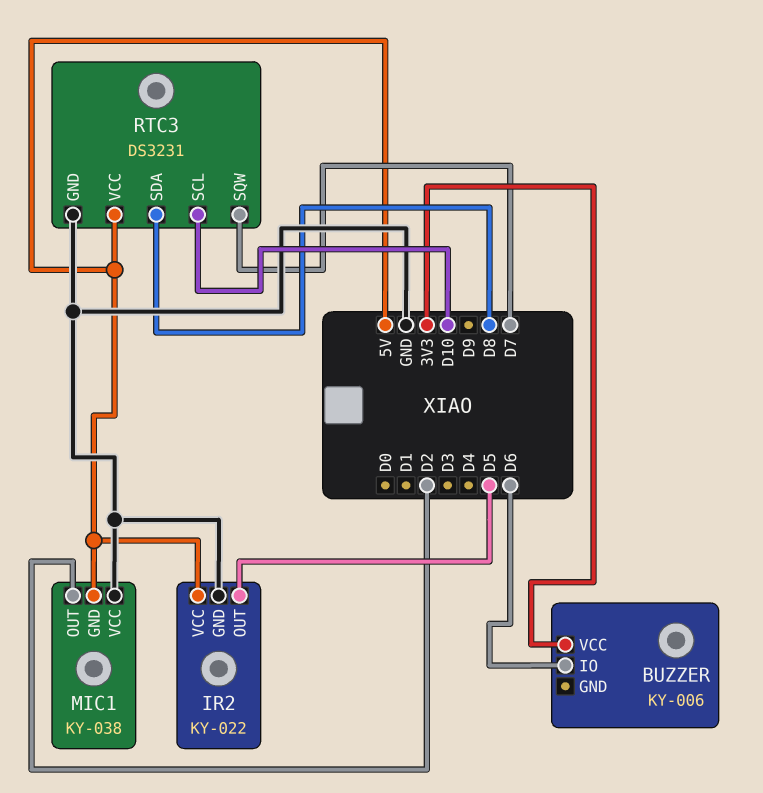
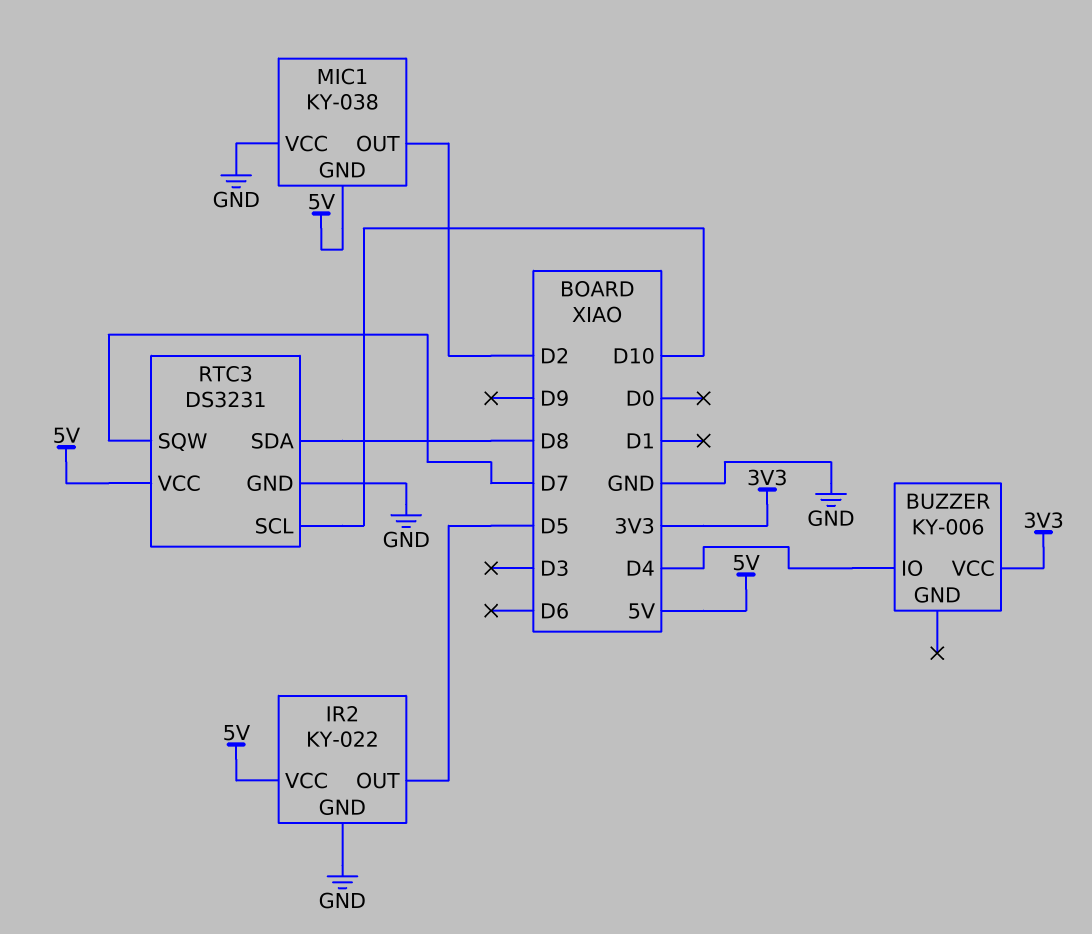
BUZZER pin IO: D6 -> D4

